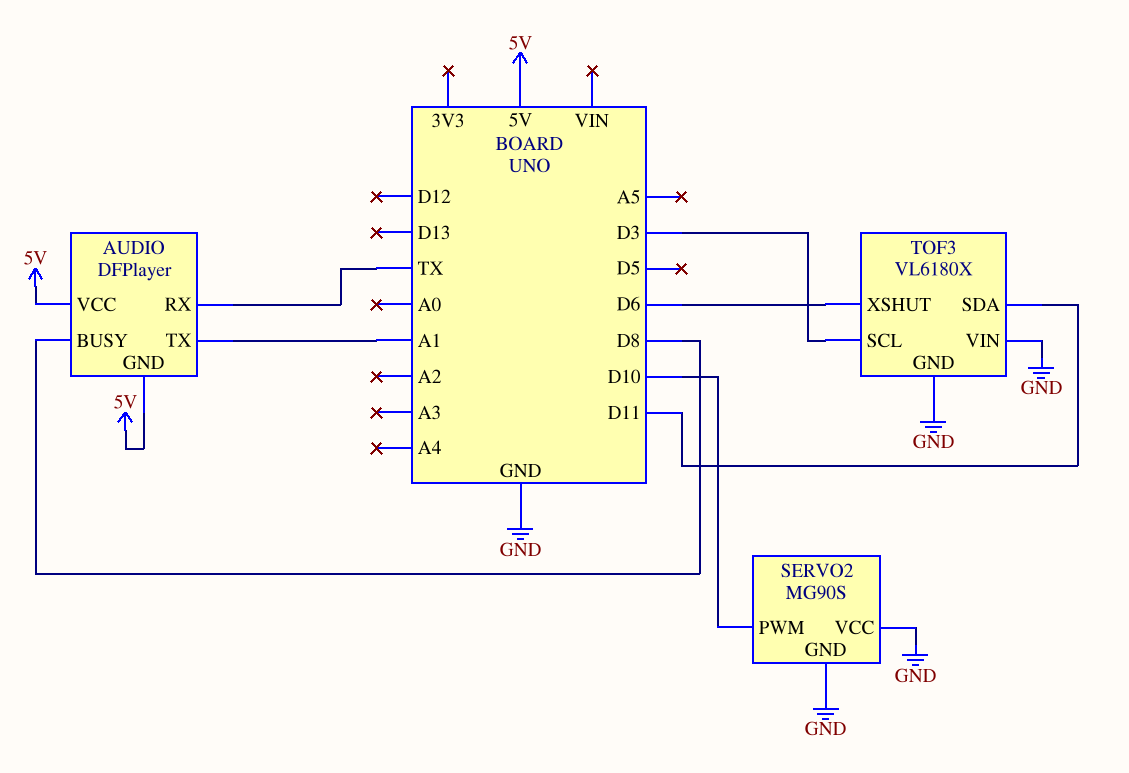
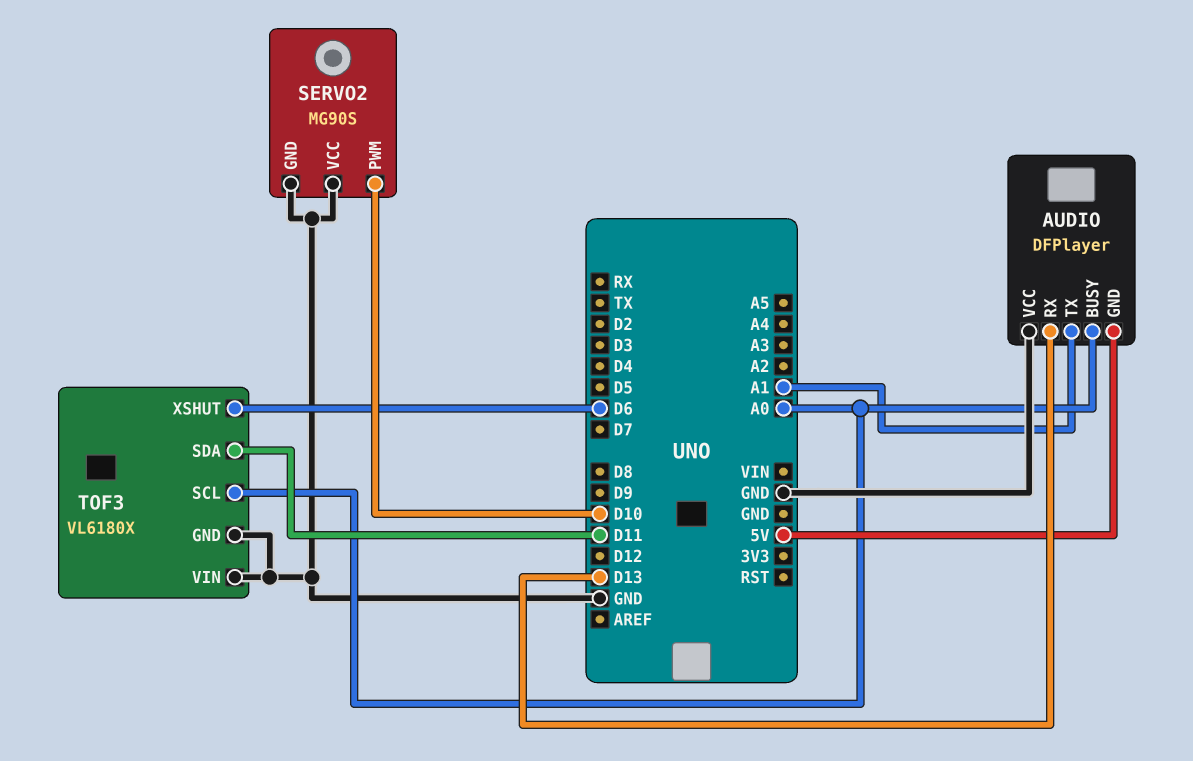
AUDIO pin BUSY: D8 -> A0
AUDIO pin RX: TX -> D13
AUDIO pin VCC: 5V -> GND
TOF3 pin SCL: D3 -> A0

